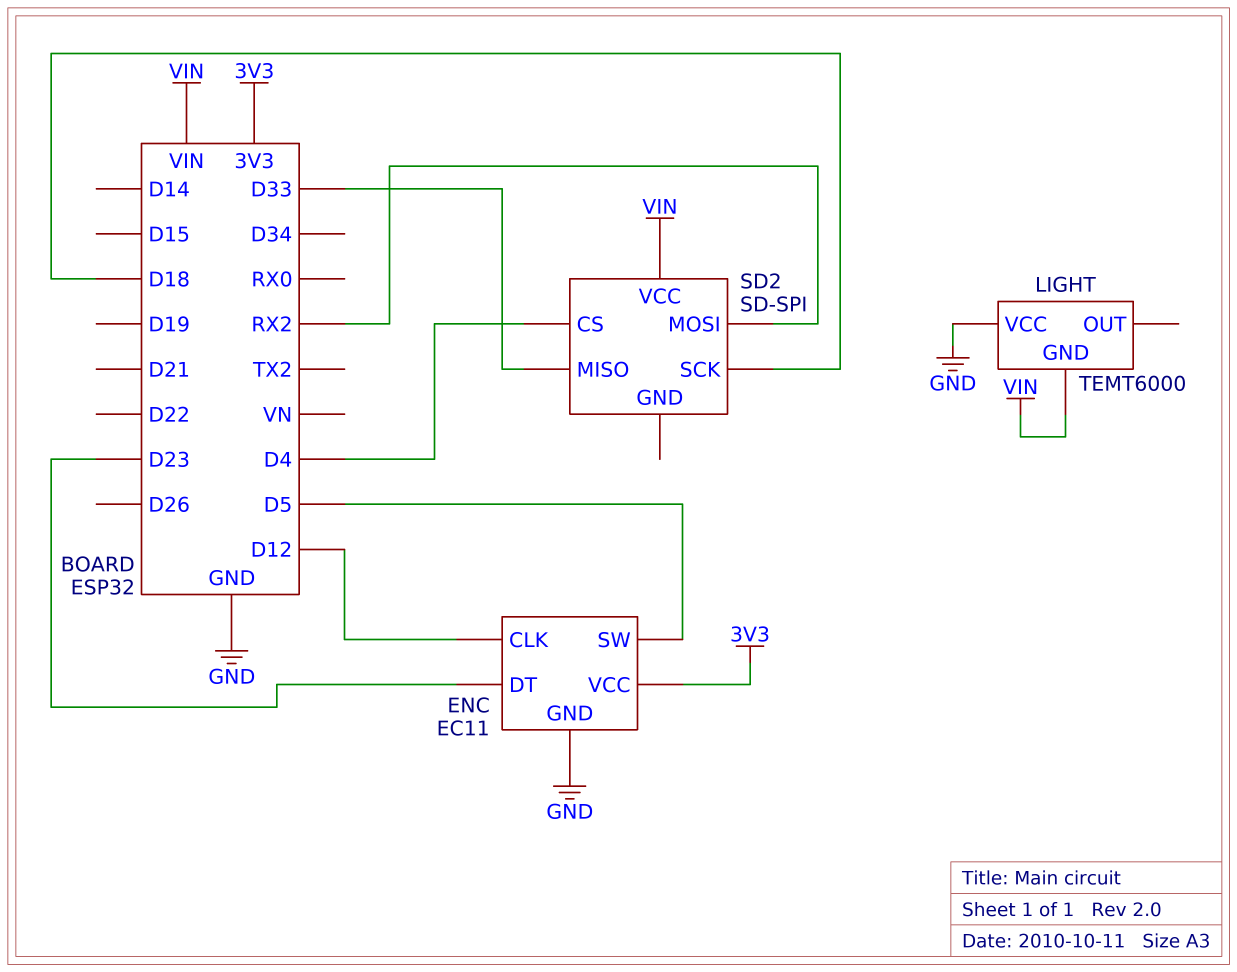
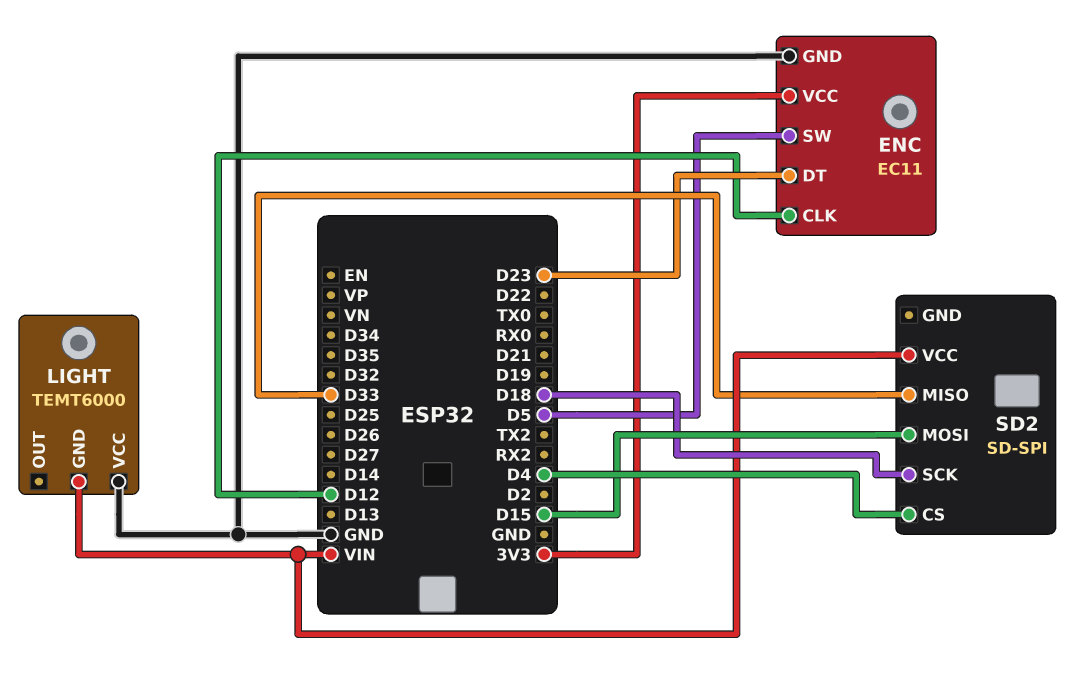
SD2 pin MOSI: RX2 -> D15

